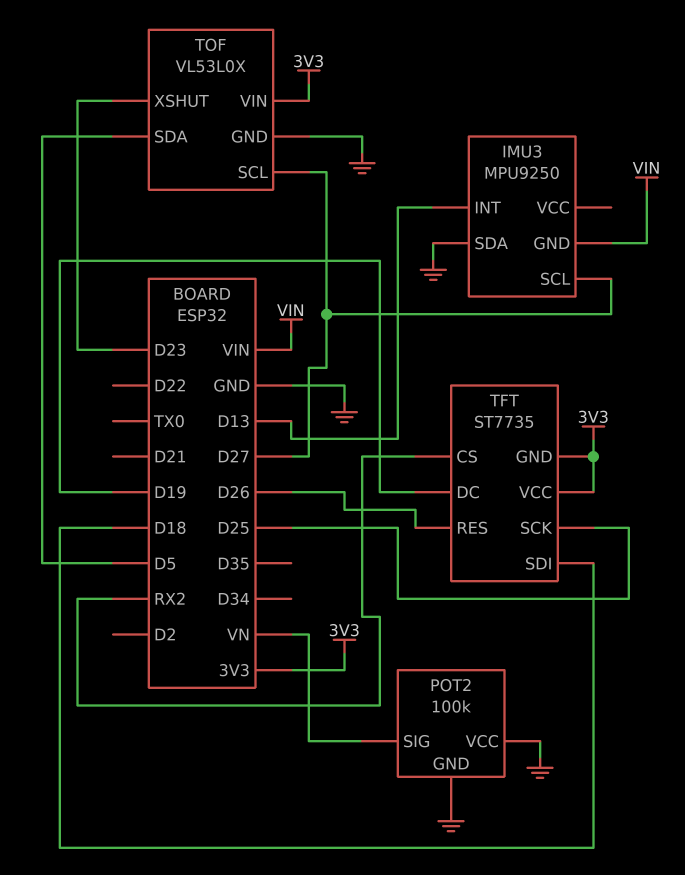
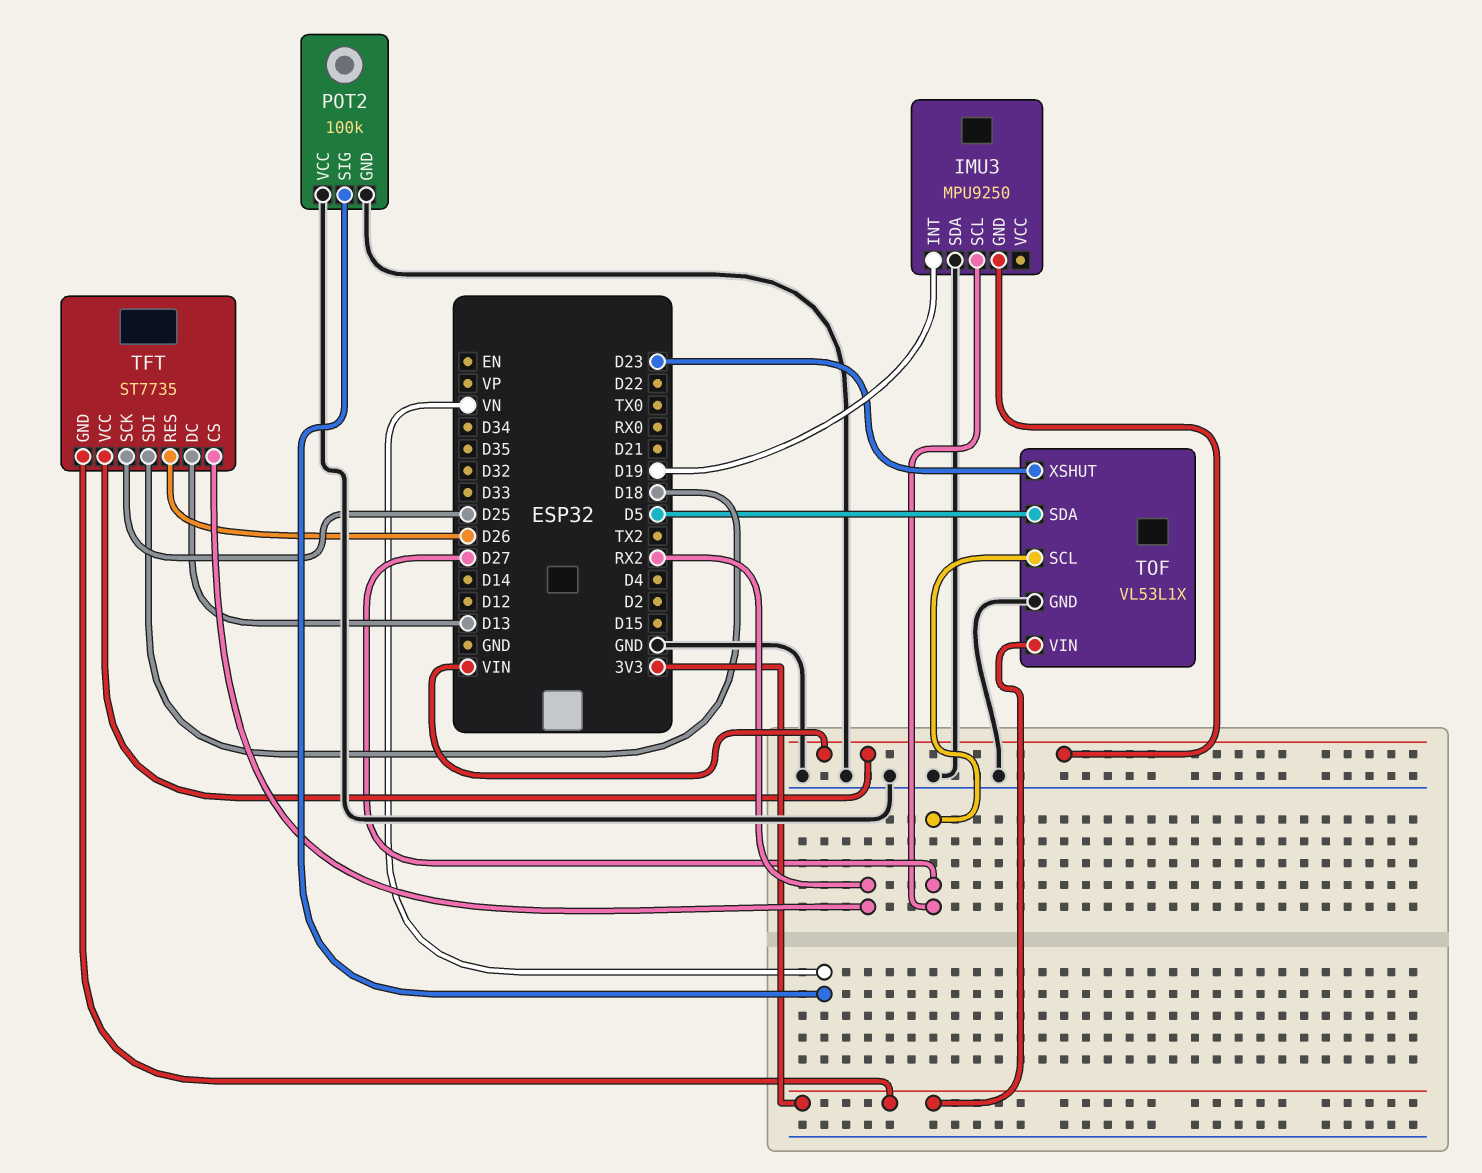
IMU3 pin INT: D13 -> D19
TFT pin DC: D19 -> D13
TFT pin VCC: 3V3 -> VIN
TOF: VL53L0X -> VL53L1X

